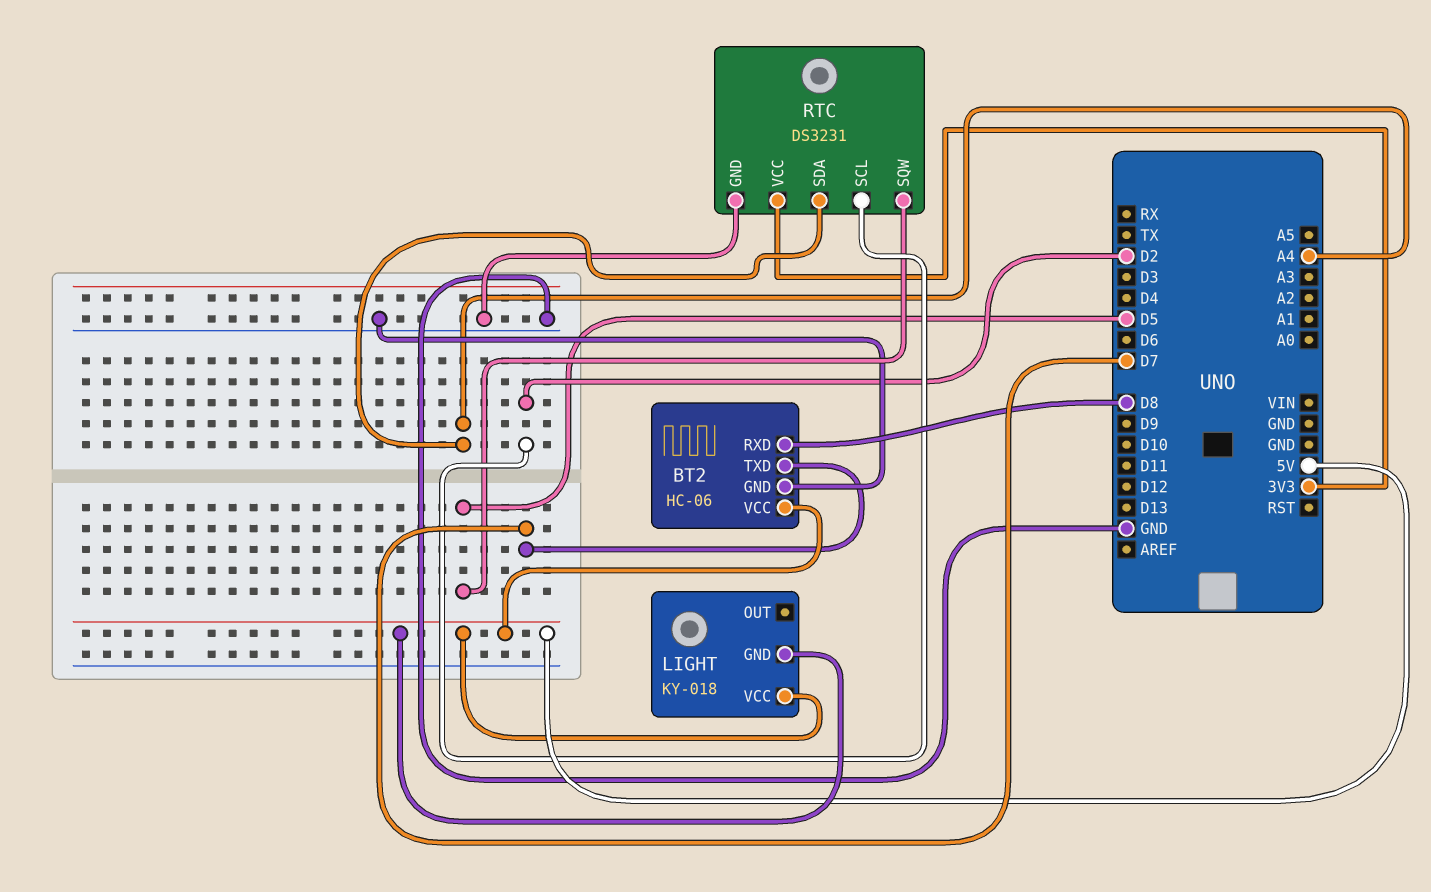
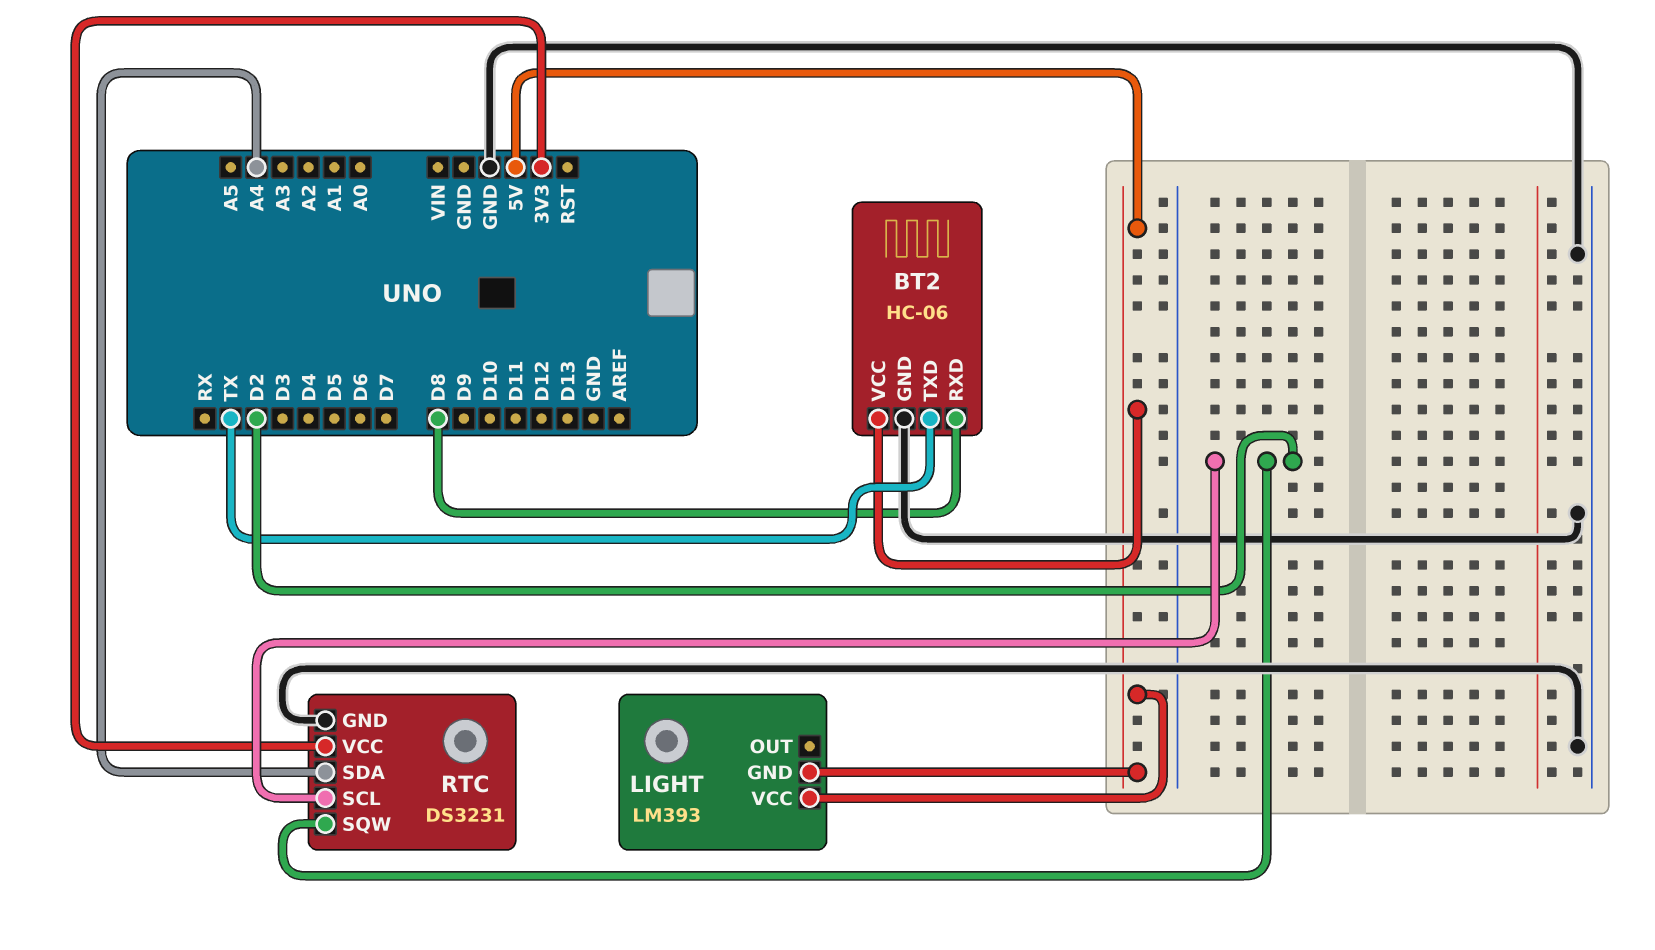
BT2 pin TXD: D7 -> TX
LIGHT: KY-018 -> LM393
RTC pin SQW: D5 -> D2

